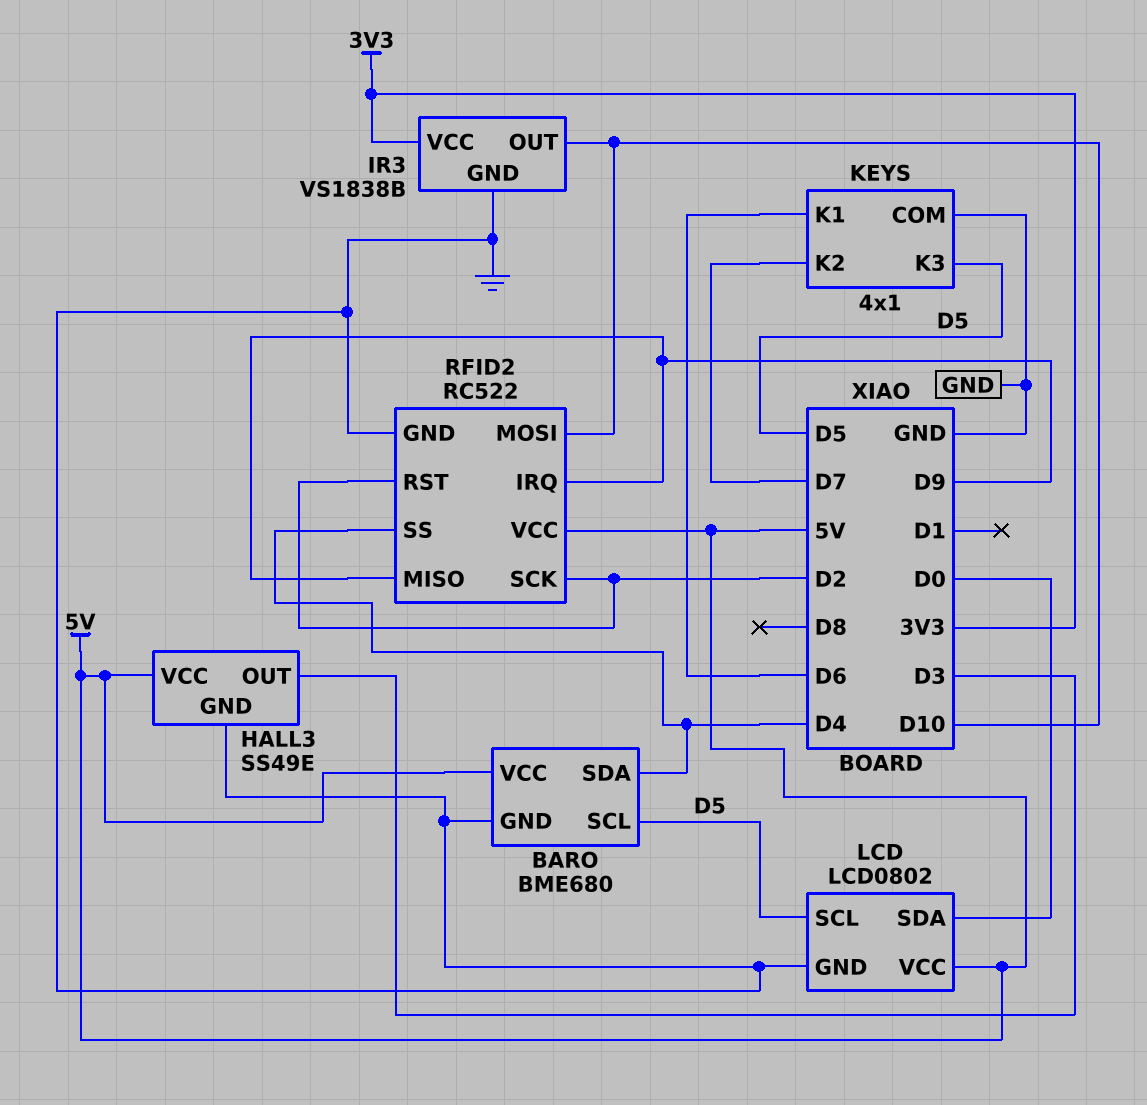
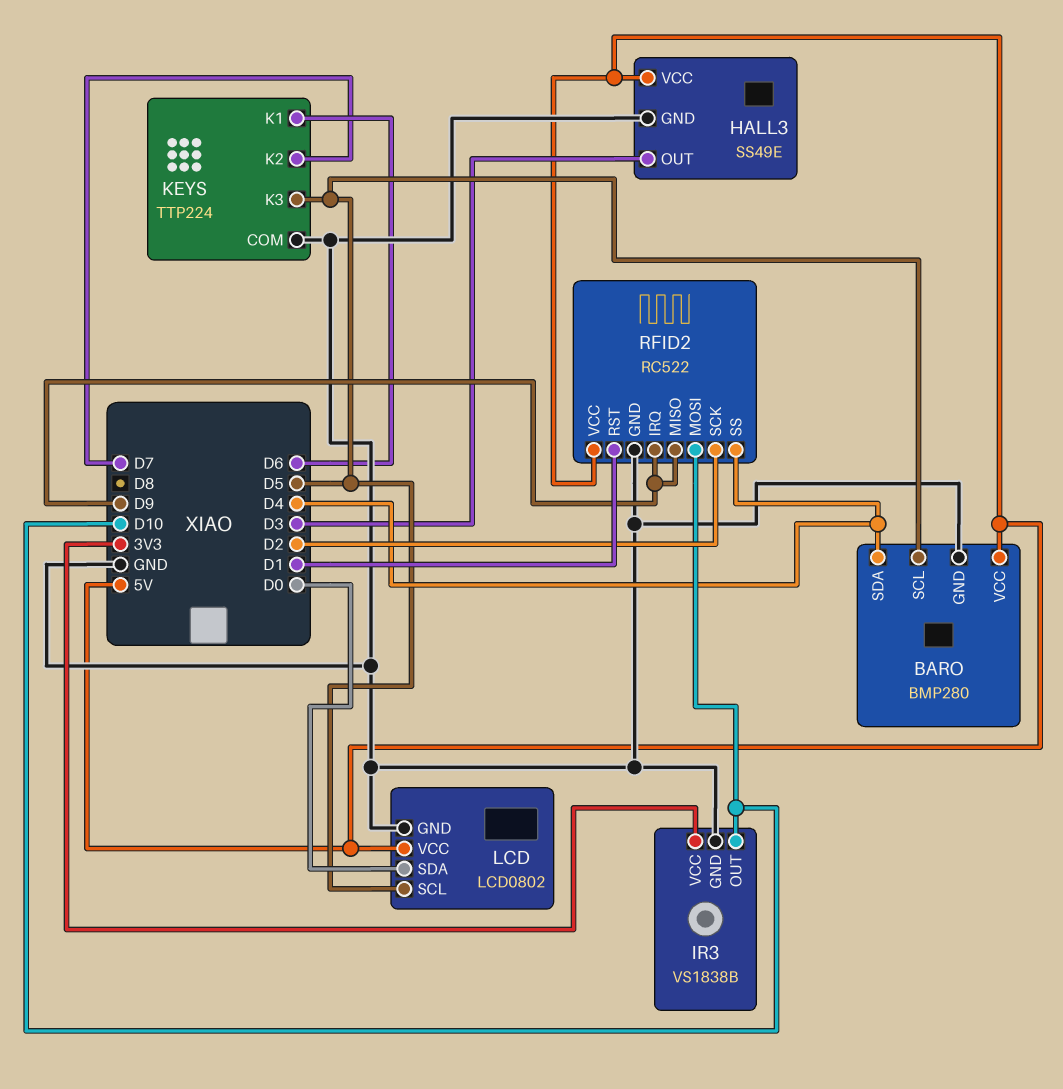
BARO: BME680 -> BMP280
KEYS: 4x1 -> TTP224
RFID2 pin RST: D2 -> D1

